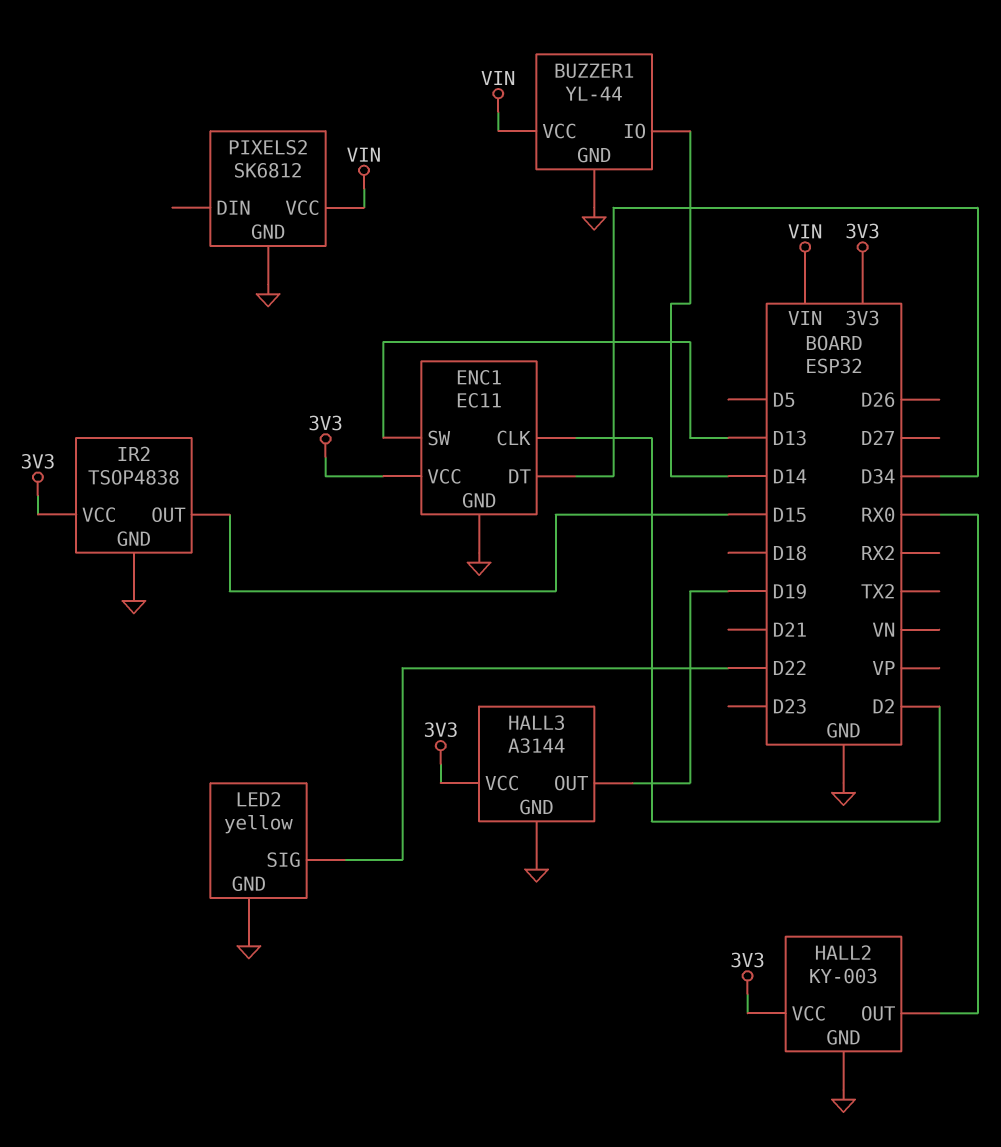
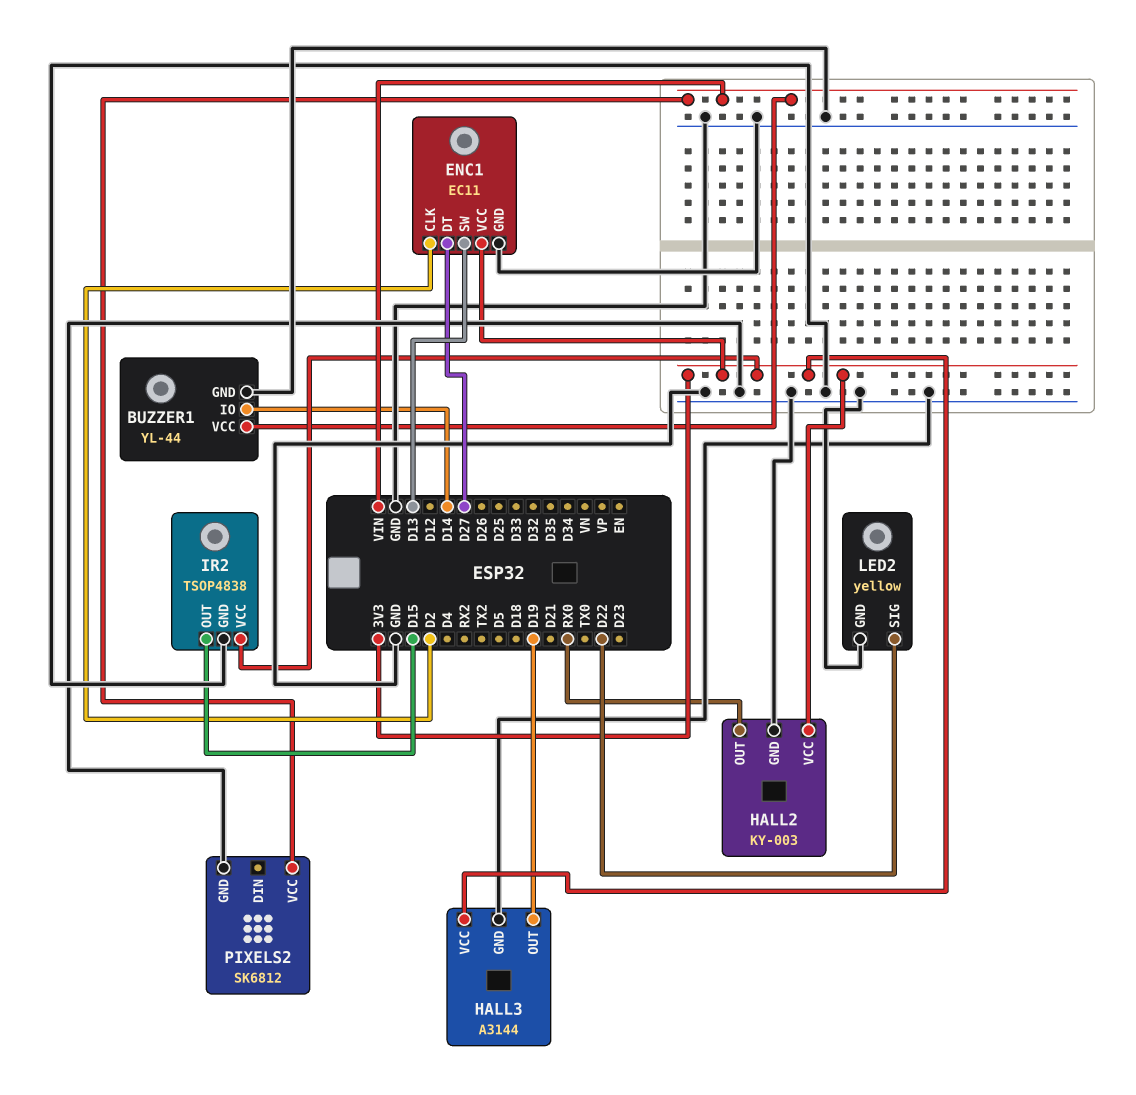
ENC1 pin DT: D34 -> D27

